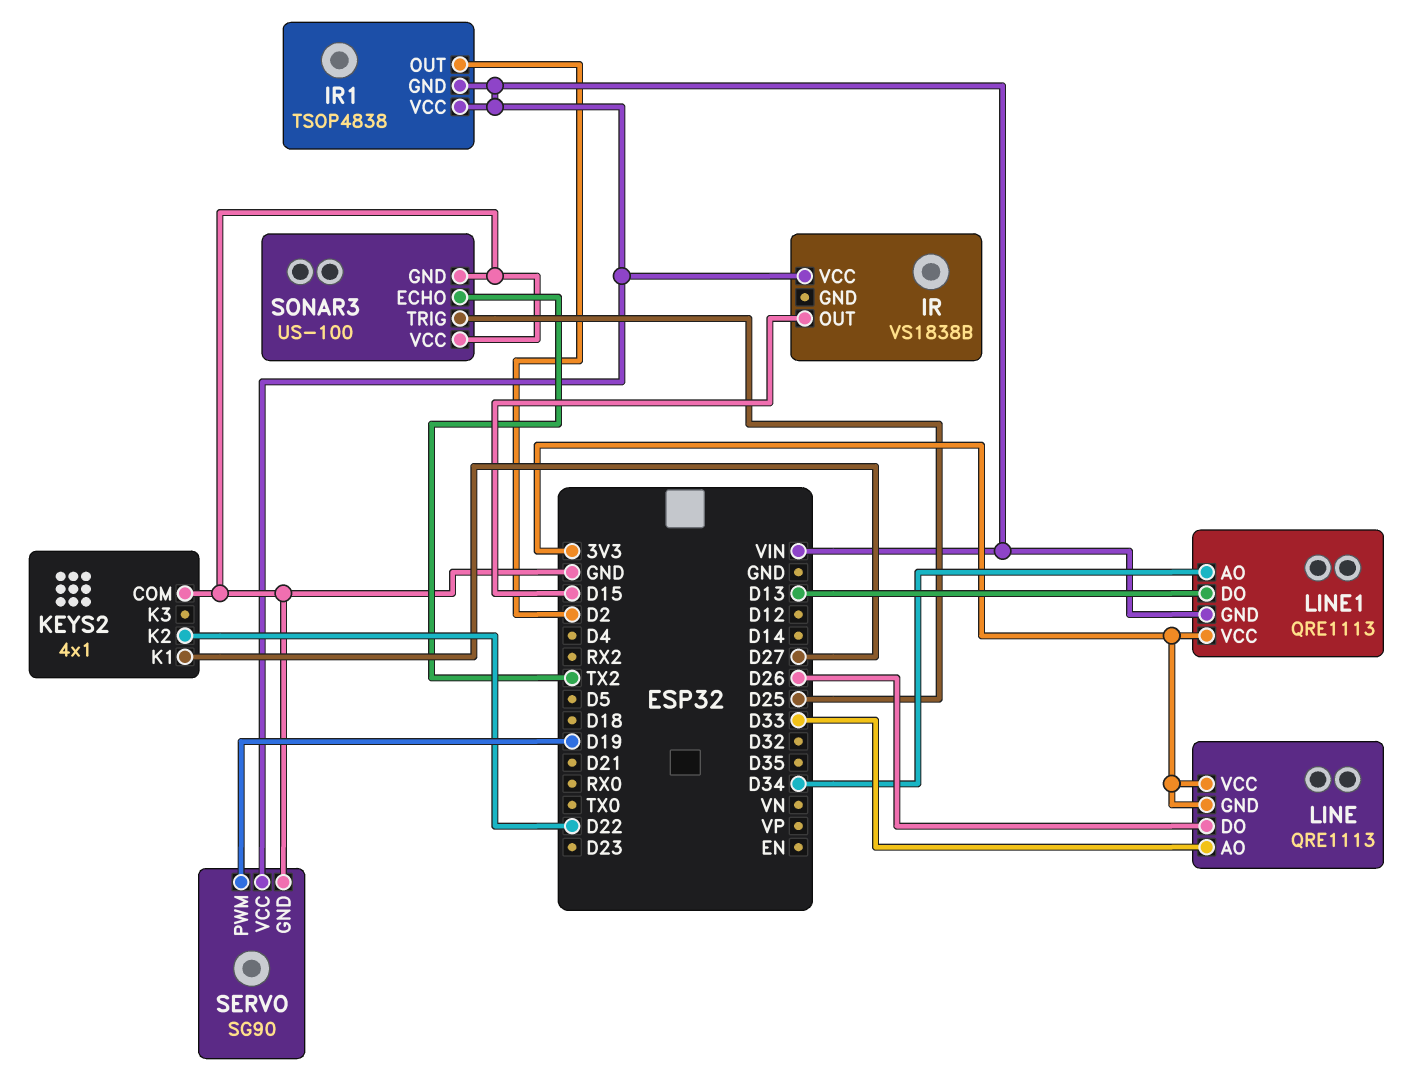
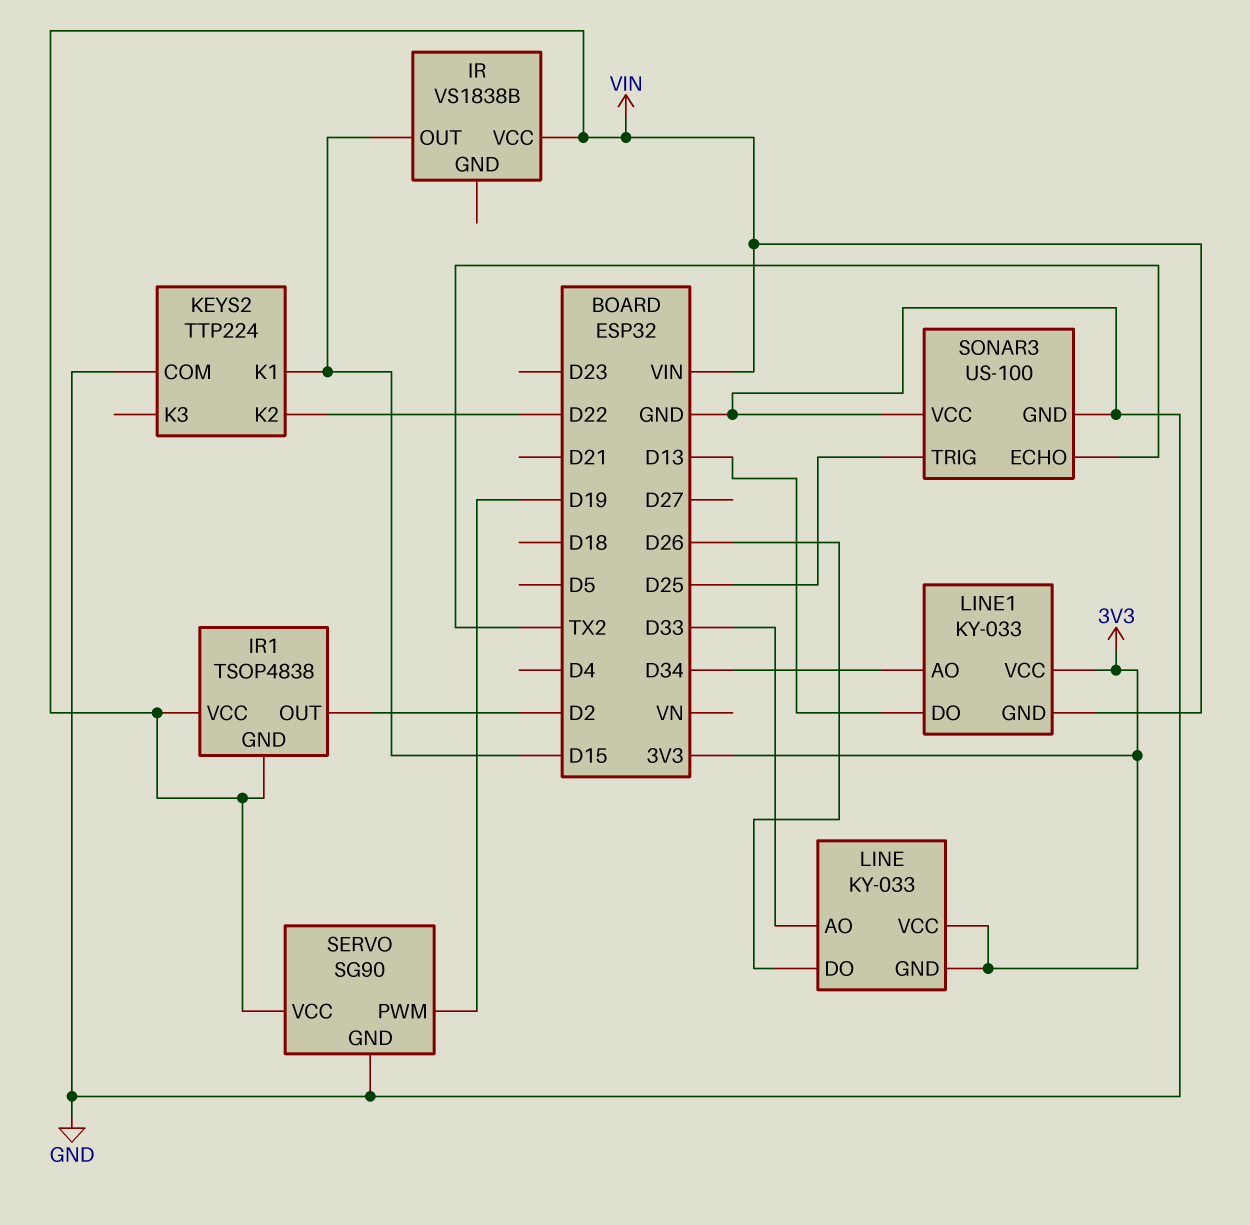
KEYS2: 4x1 -> TTP224
KEYS2 pin K1: D27 -> D15
LINE: QRE1113 -> KY-033
LINE1: QRE1113 -> KY-033

